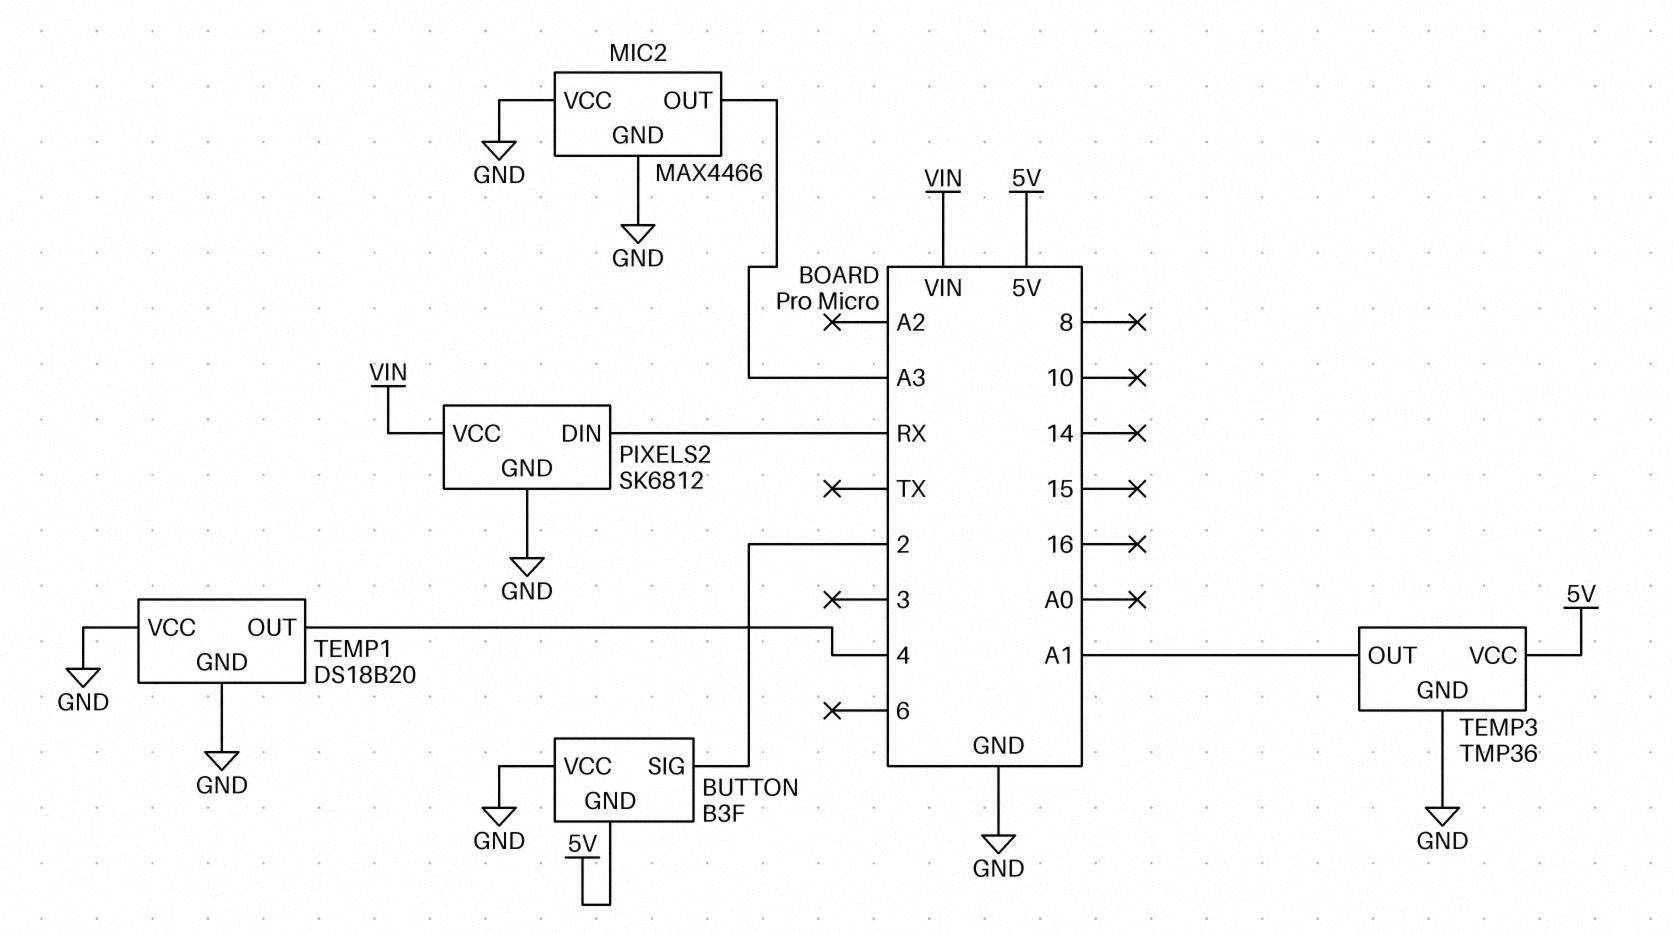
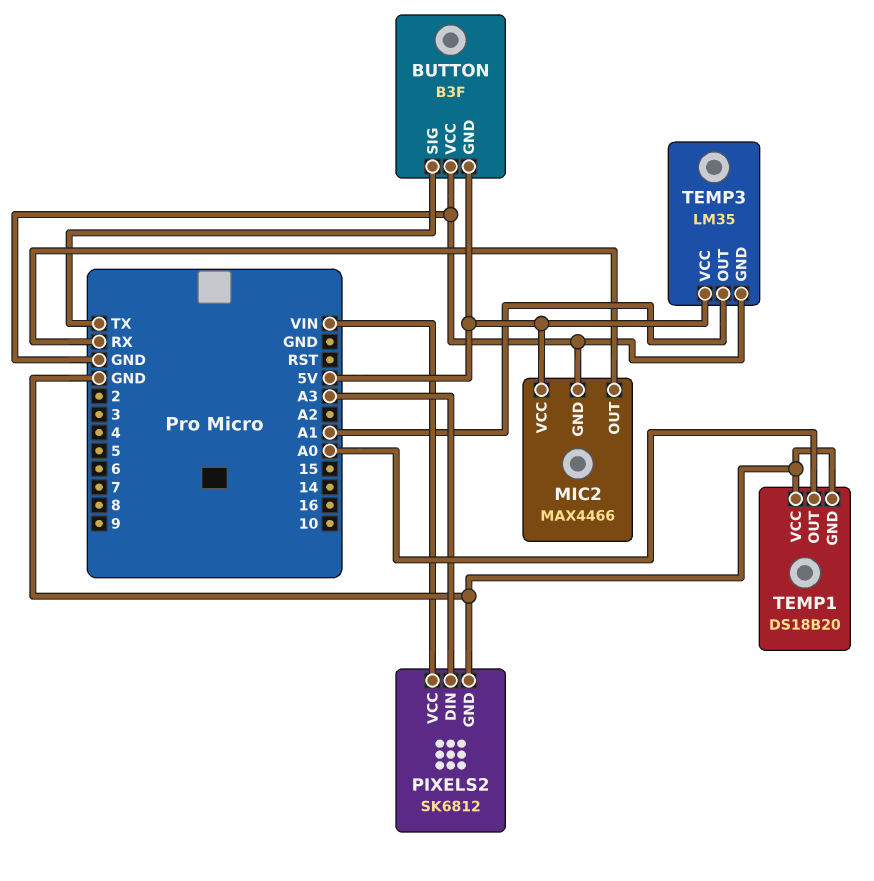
BUTTON pin SIG: 2 -> TX
MIC2 pin OUT: A3 -> RX
MIC2 pin VCC: GND -> 5V
PIXELS2 pin DIN: RX -> A3
TEMP1 pin OUT: 4 -> A0
TEMP3: TMP36 -> LM35

